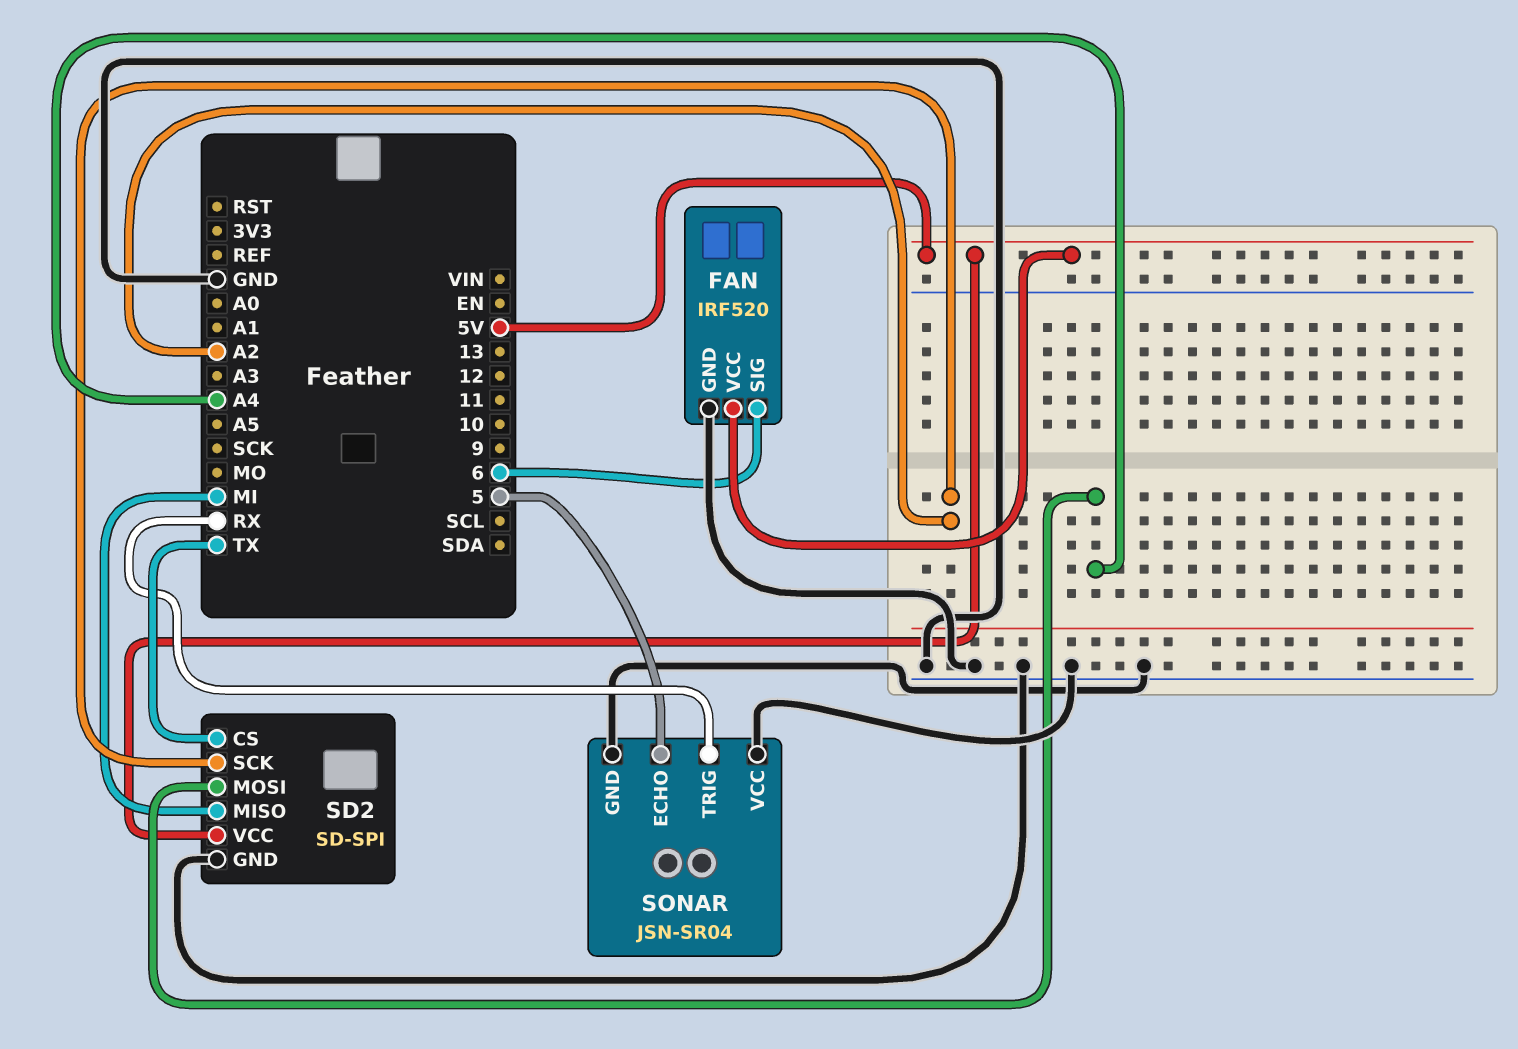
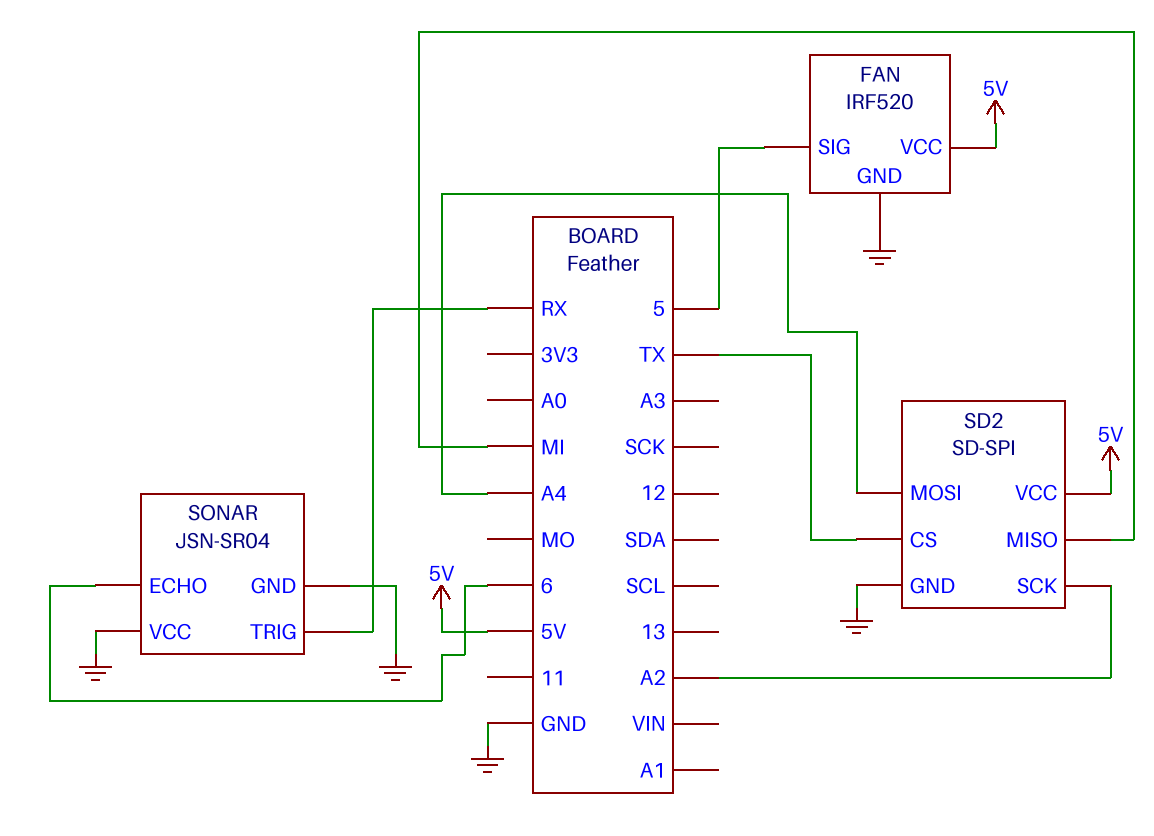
FAN pin SIG: 6 -> 5
SONAR pin ECHO: 5 -> 6

